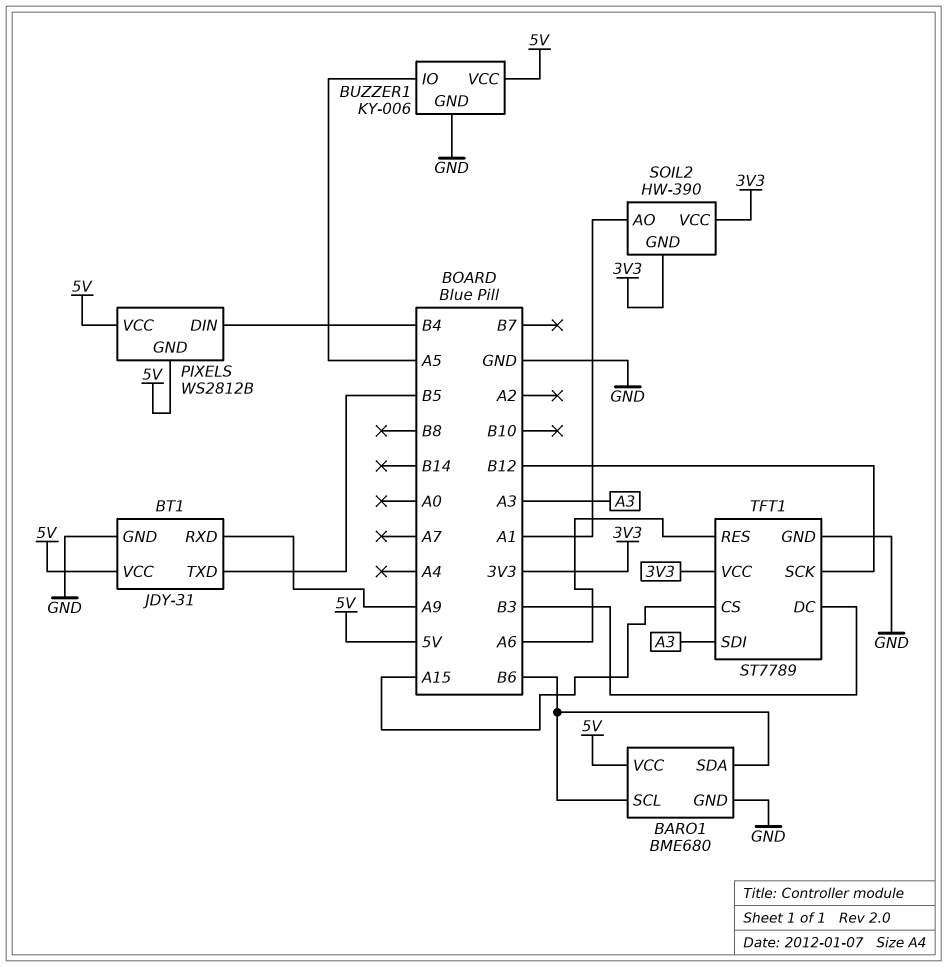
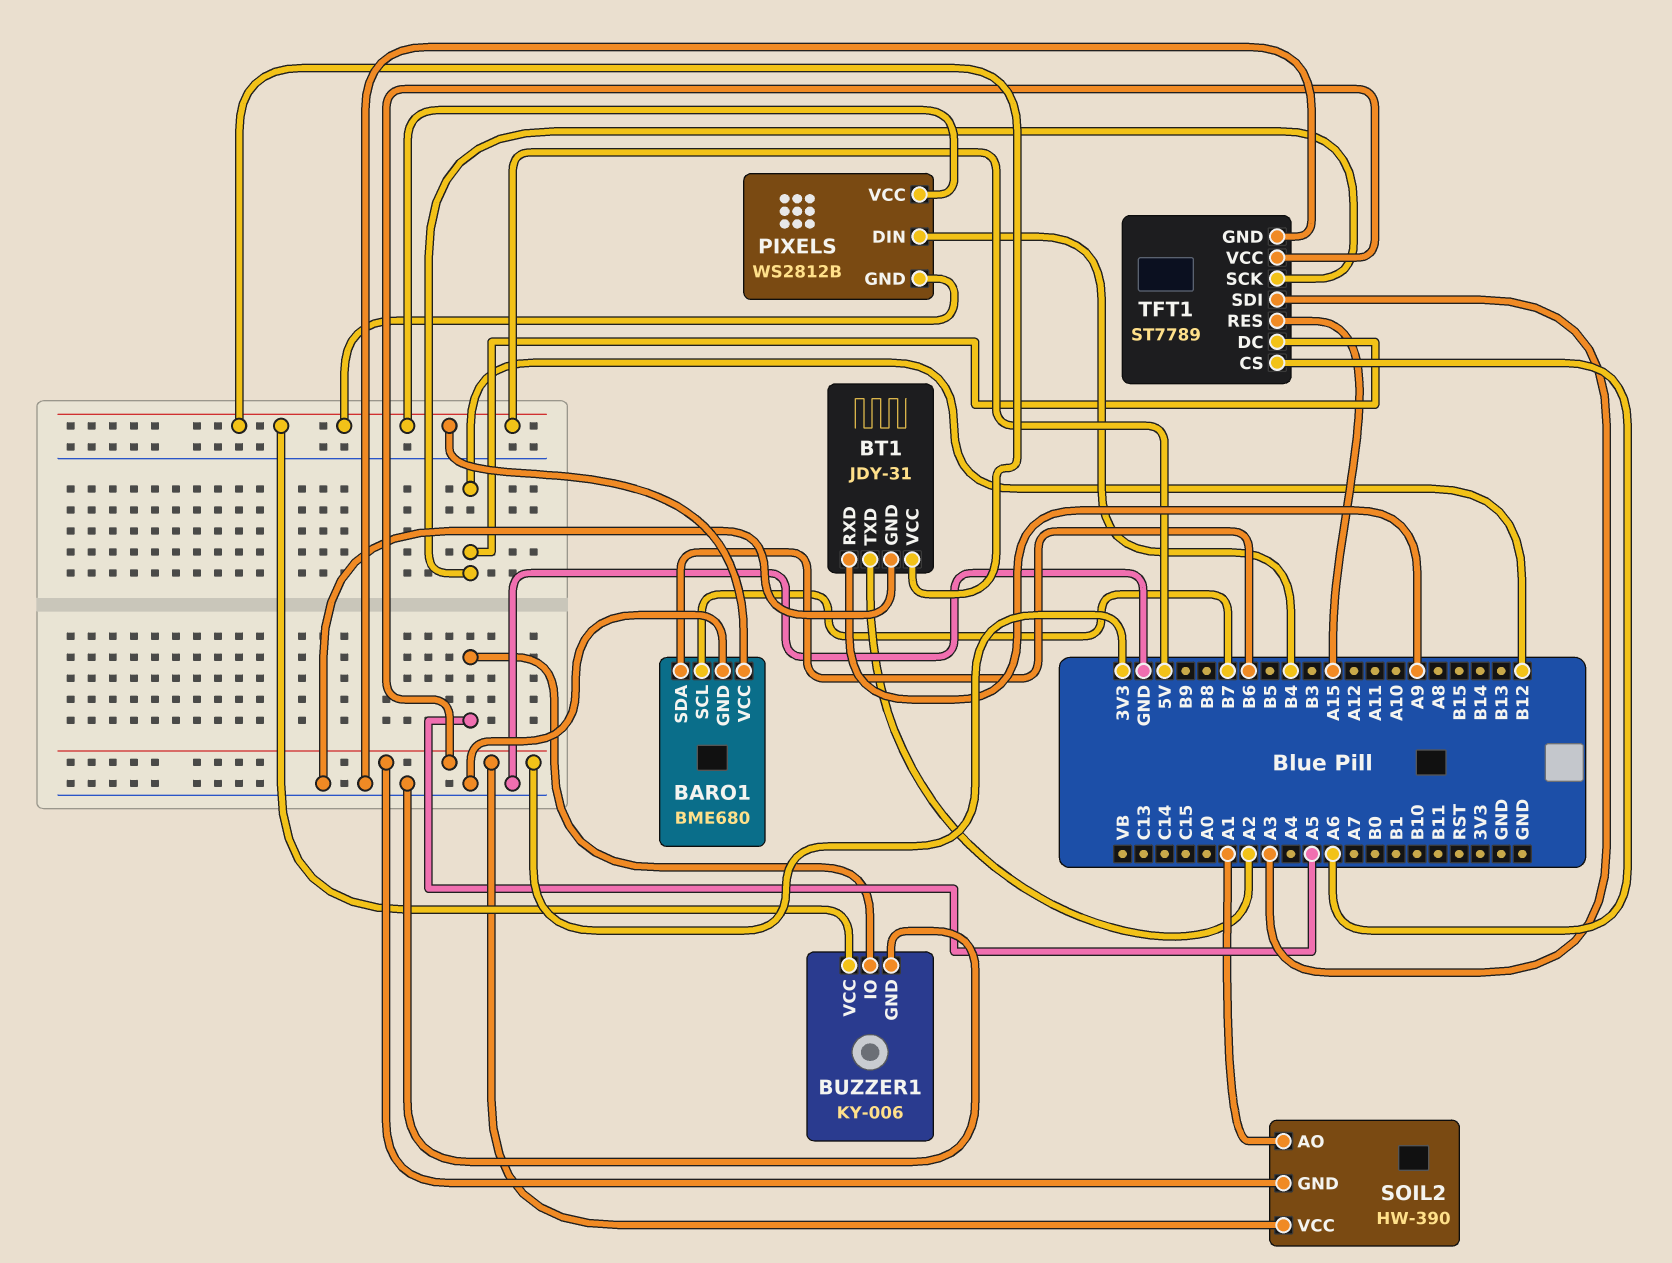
BARO1 pin SCL: B6 -> B7
BT1 pin TXD: B5 -> A2
TFT1 pin CS: A15 -> A6
TFT1 pin DC: B3 -> B12
TFT1 pin RES: A6 -> A15

